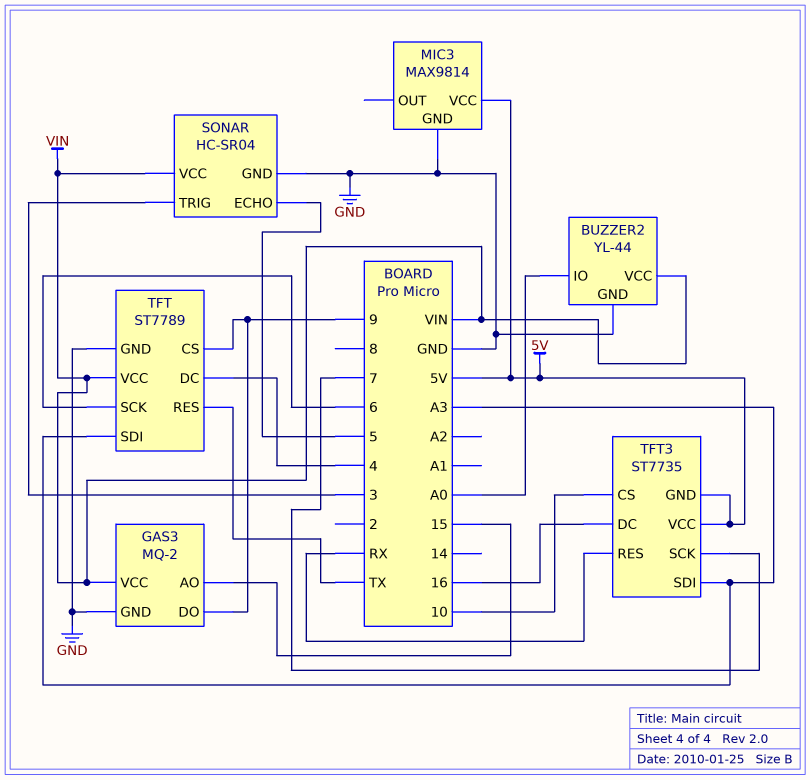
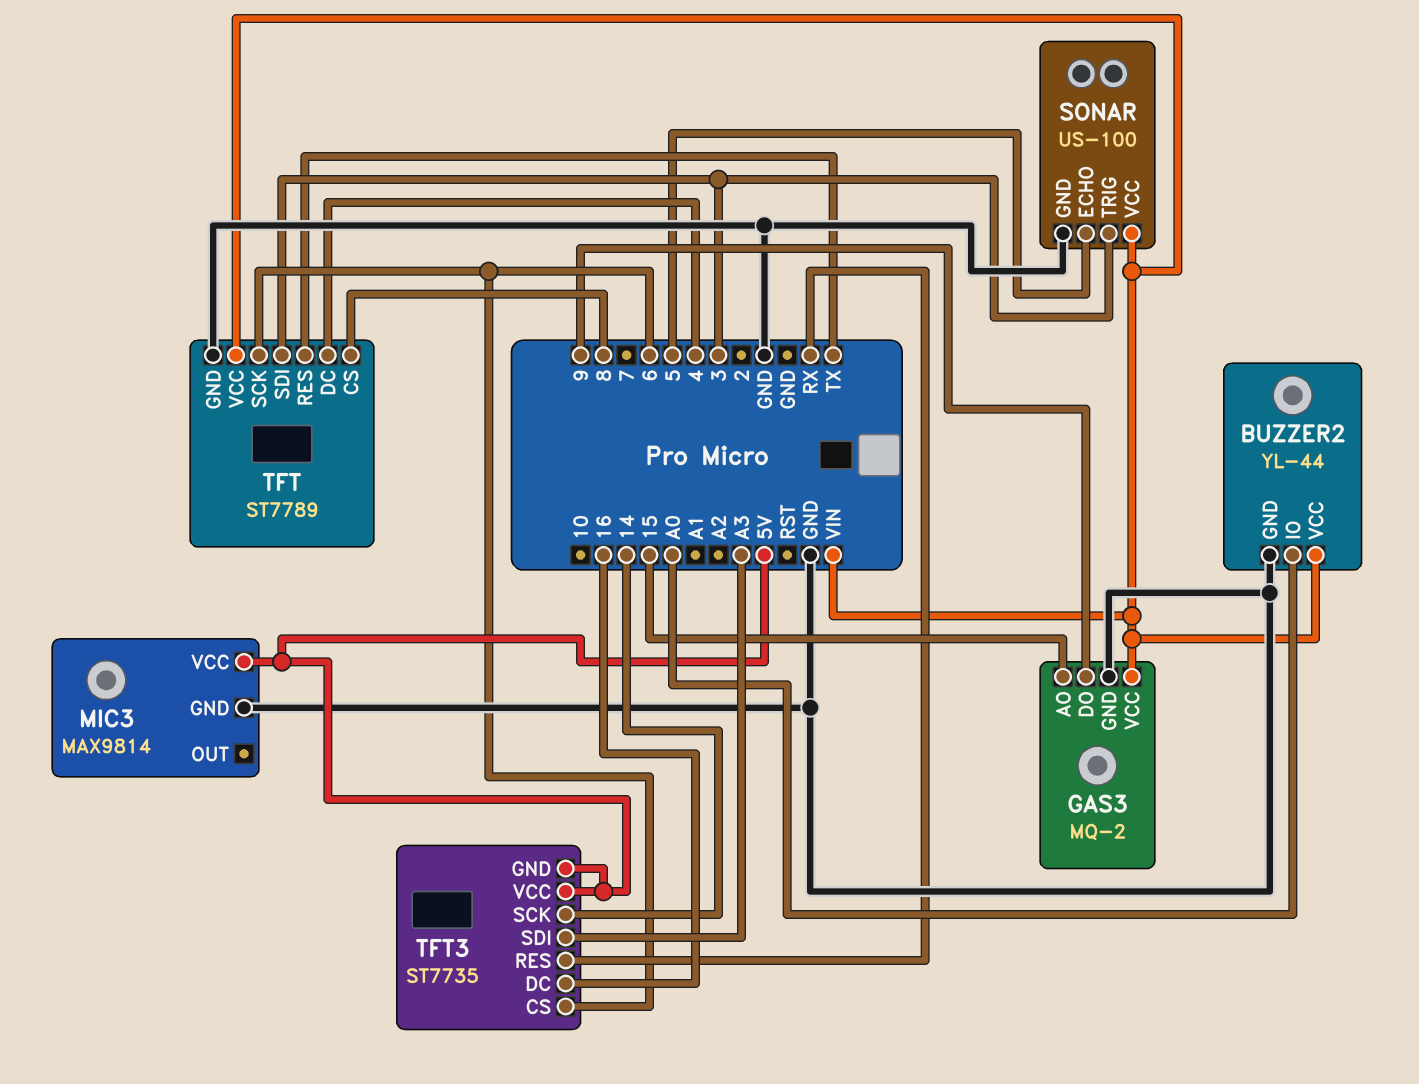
SONAR: HC-SR04 -> US-100
TFT pin CS: 9 -> 8
TFT pin SDI: A3 -> 3
TFT3 pin CS: 10 -> 6
TFT3 pin SCK: 7 -> 14

